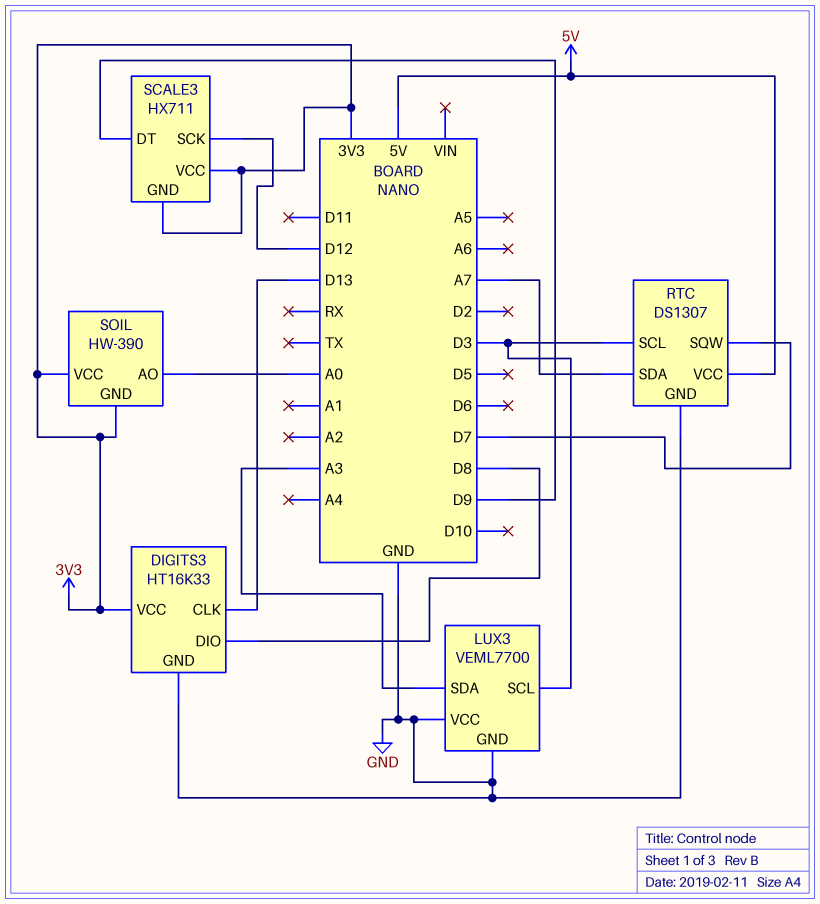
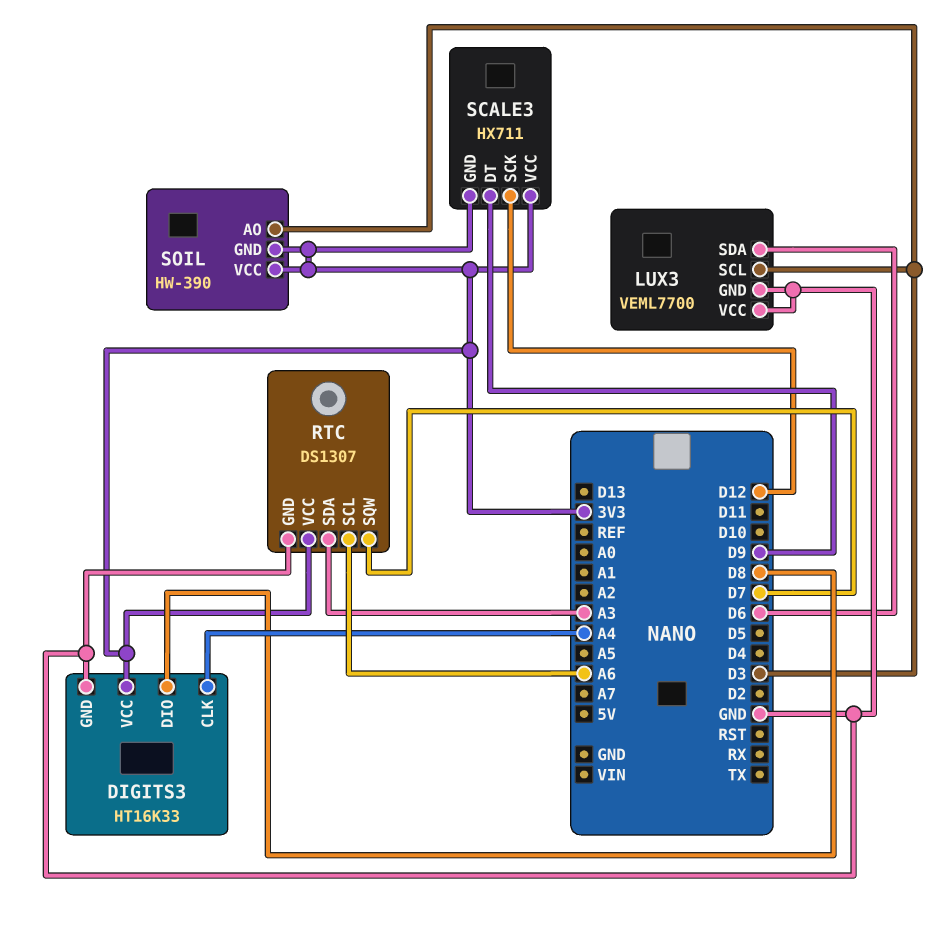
DIGITS3 pin CLK: D13 -> A4
LUX3 pin SDA: A3 -> D6
RTC pin SCL: D3 -> A6
RTC pin SDA: A7 -> A3
RTC pin VCC: 5V -> 3V3
SOIL pin AO: A0 -> D3

